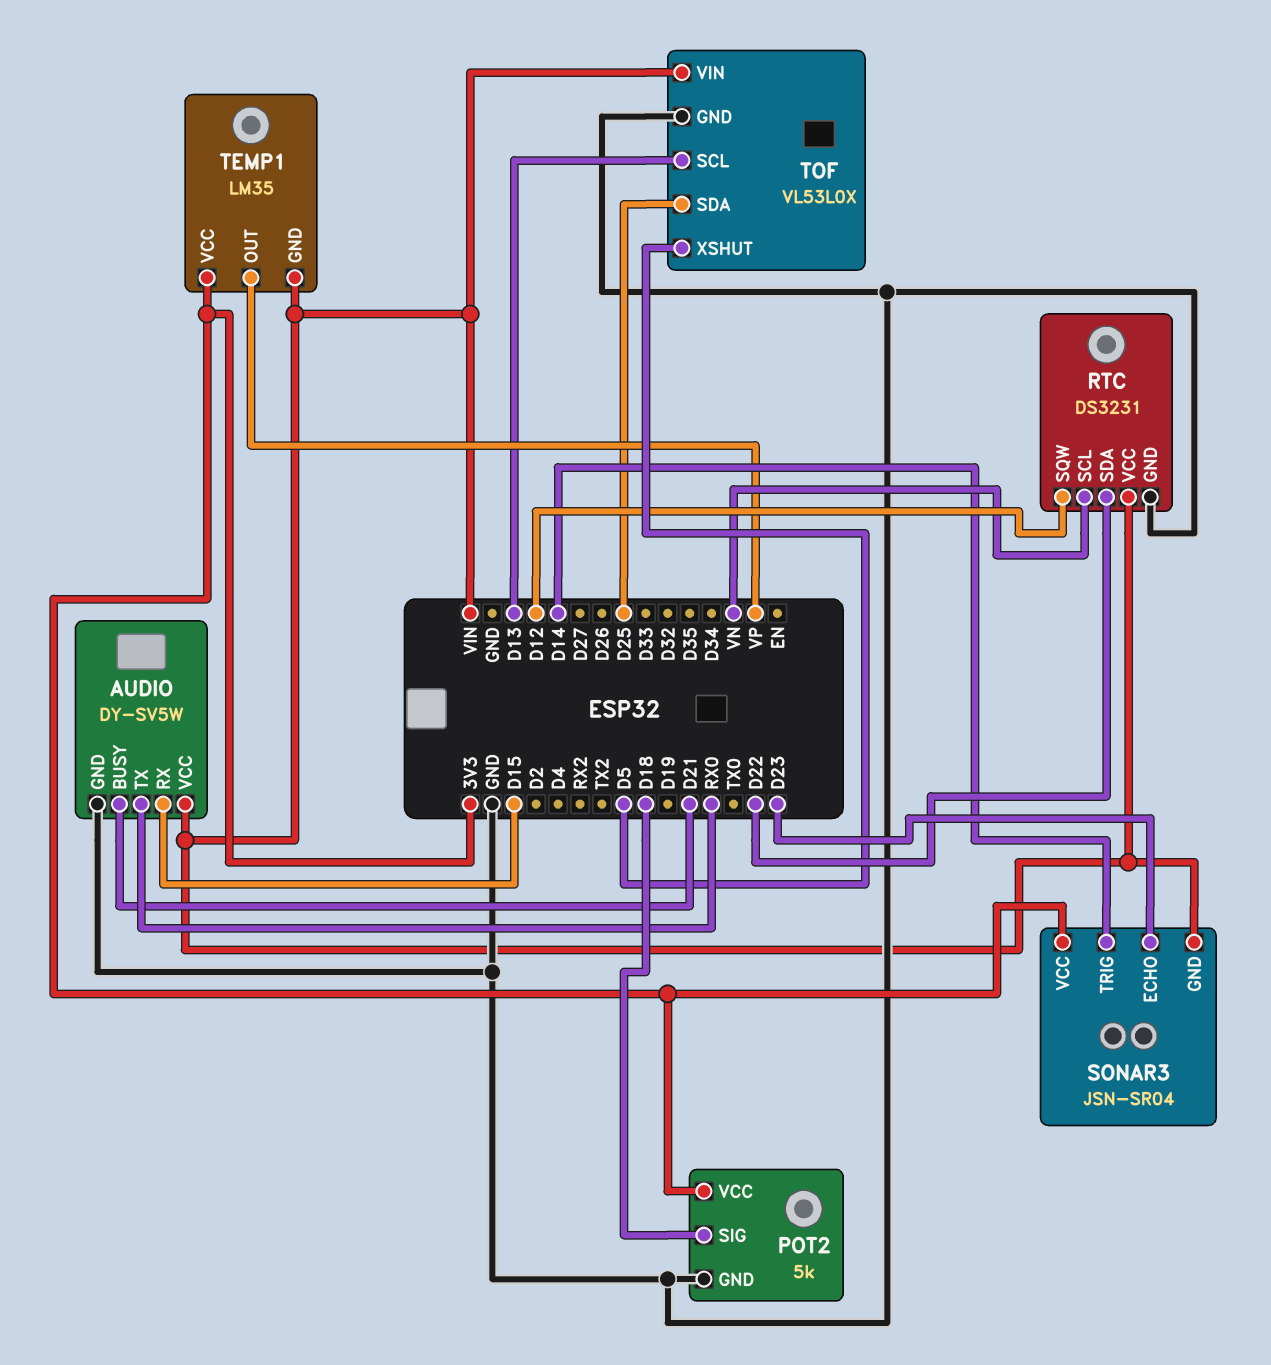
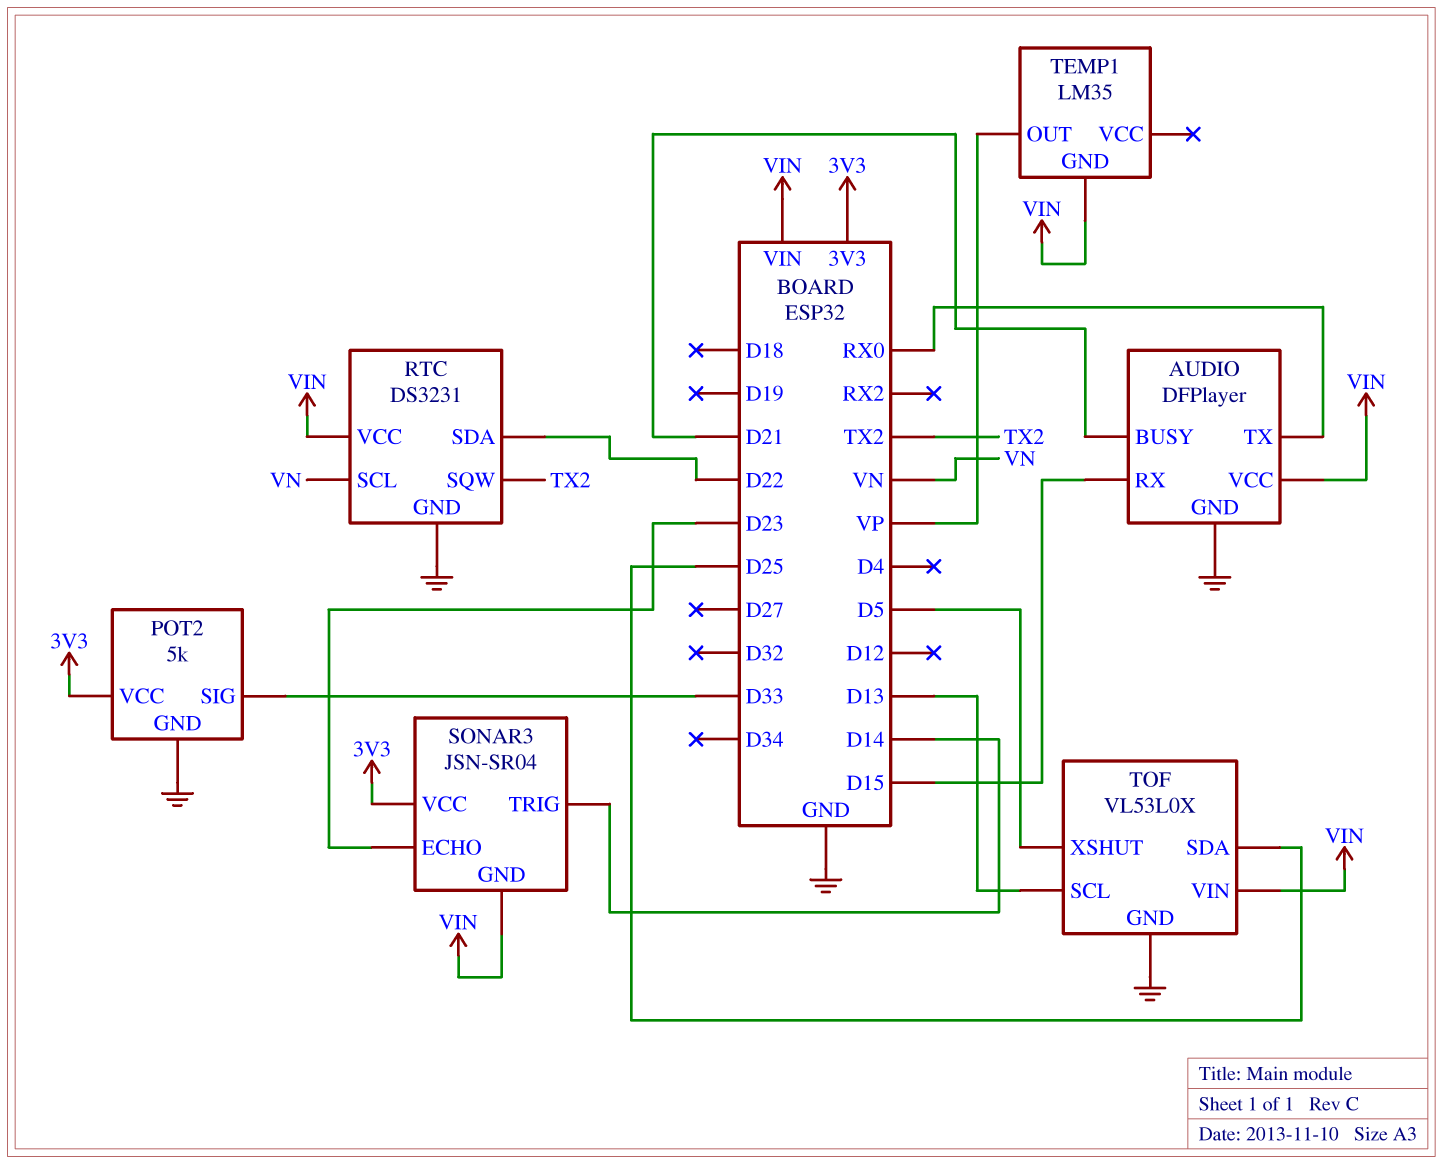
AUDIO: DY-SV5W -> DFPlayer
POT2 pin SIG: D18 -> D33
RTC pin SQW: D12 -> TX2
TEMP1 pin VCC: 3V3 -> none

